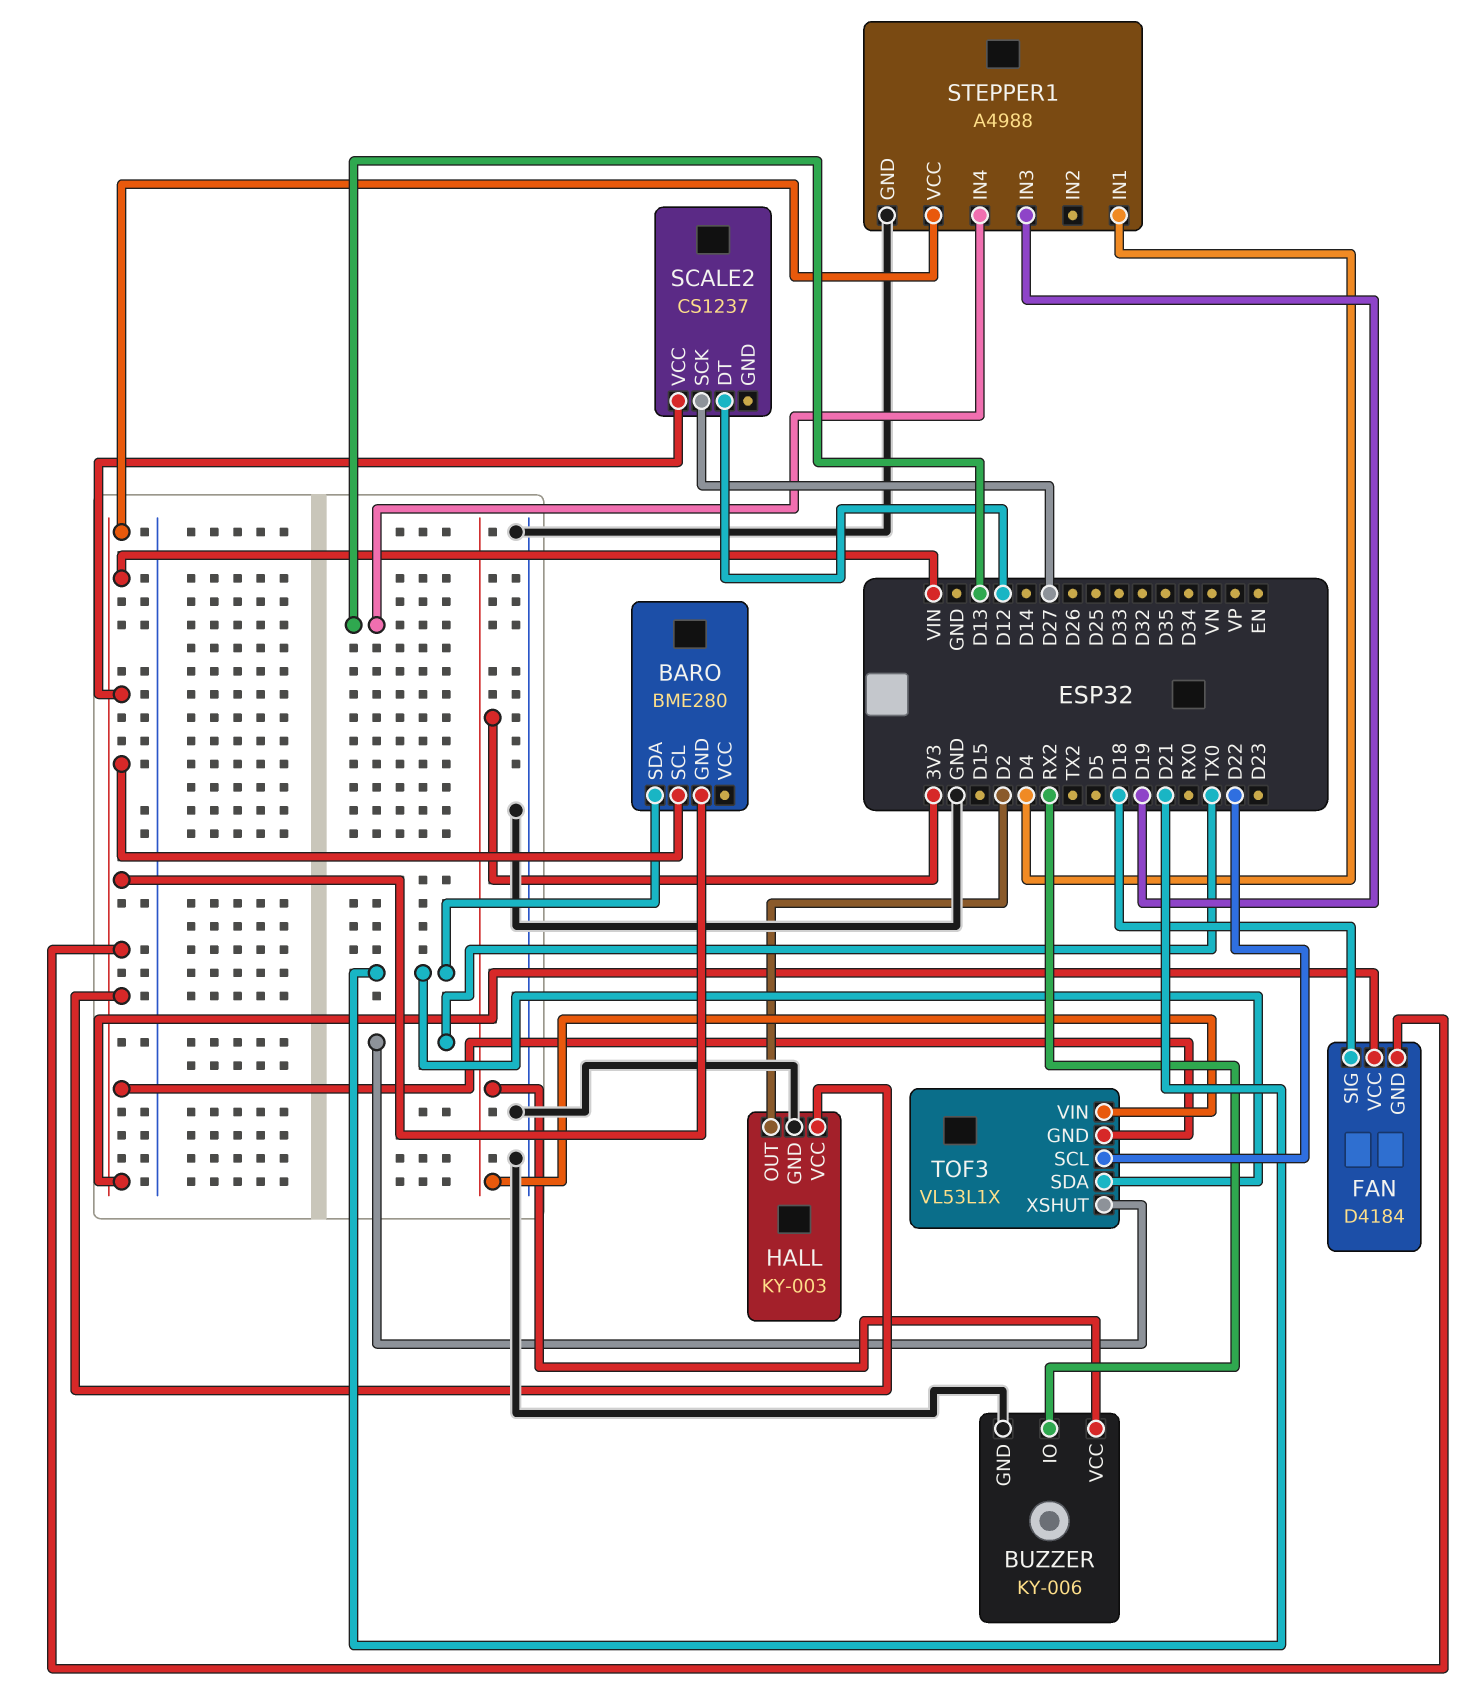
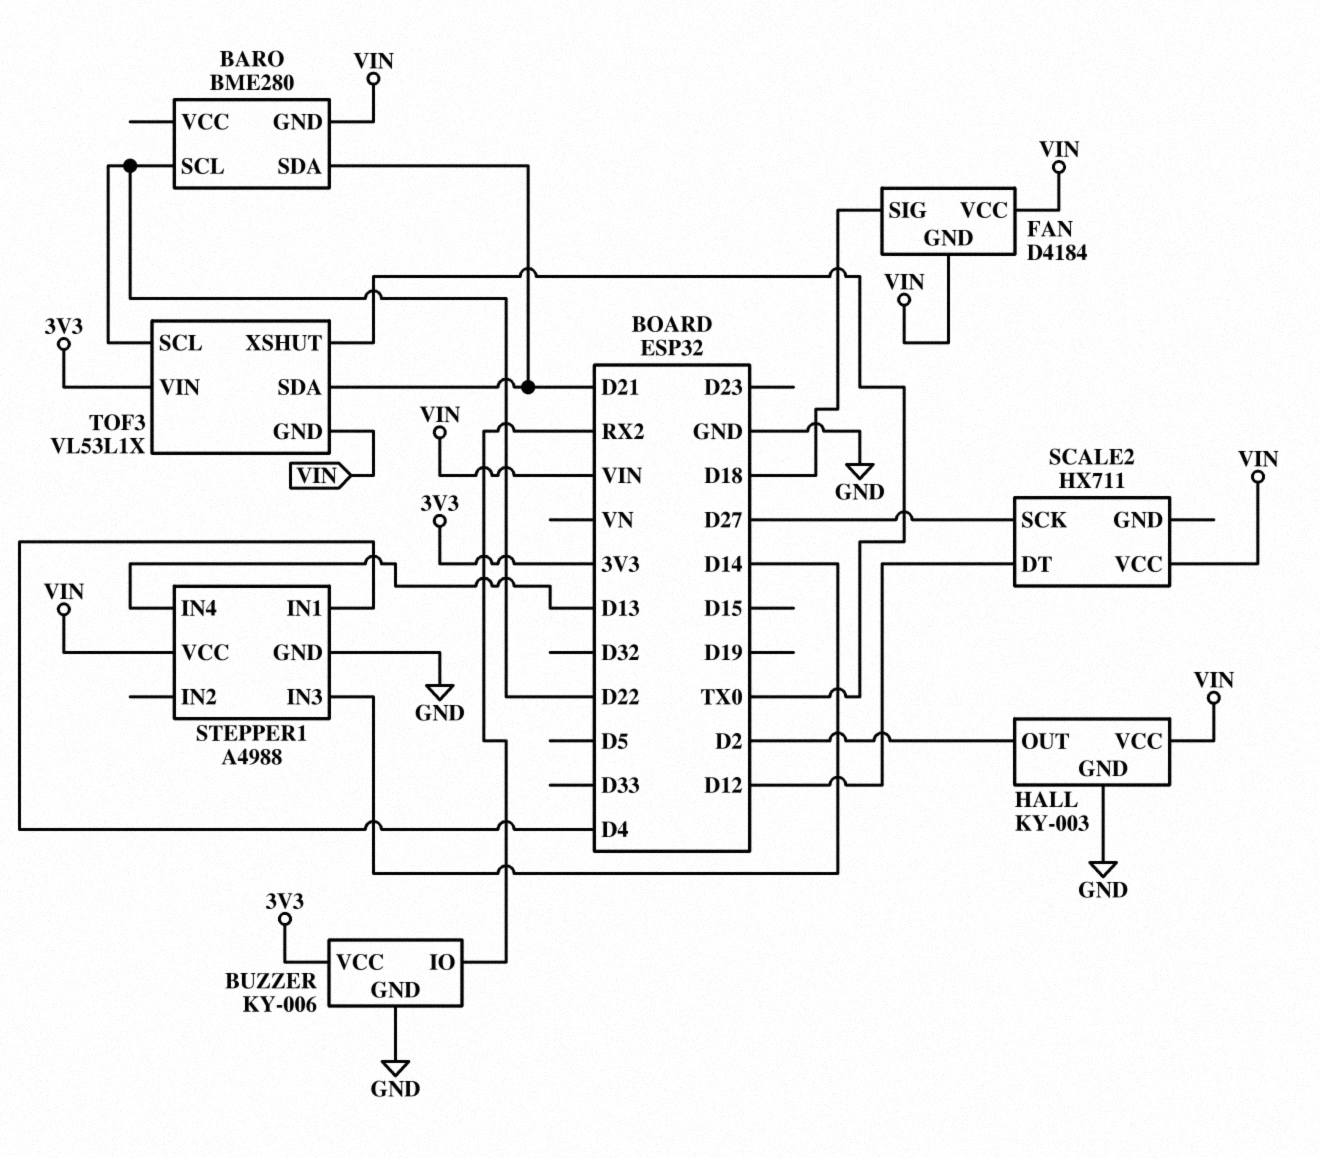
BARO pin SCL: VIN -> D22
SCALE2: CS1237 -> HX711
STEPPER1 pin IN3: D19 -> D14

